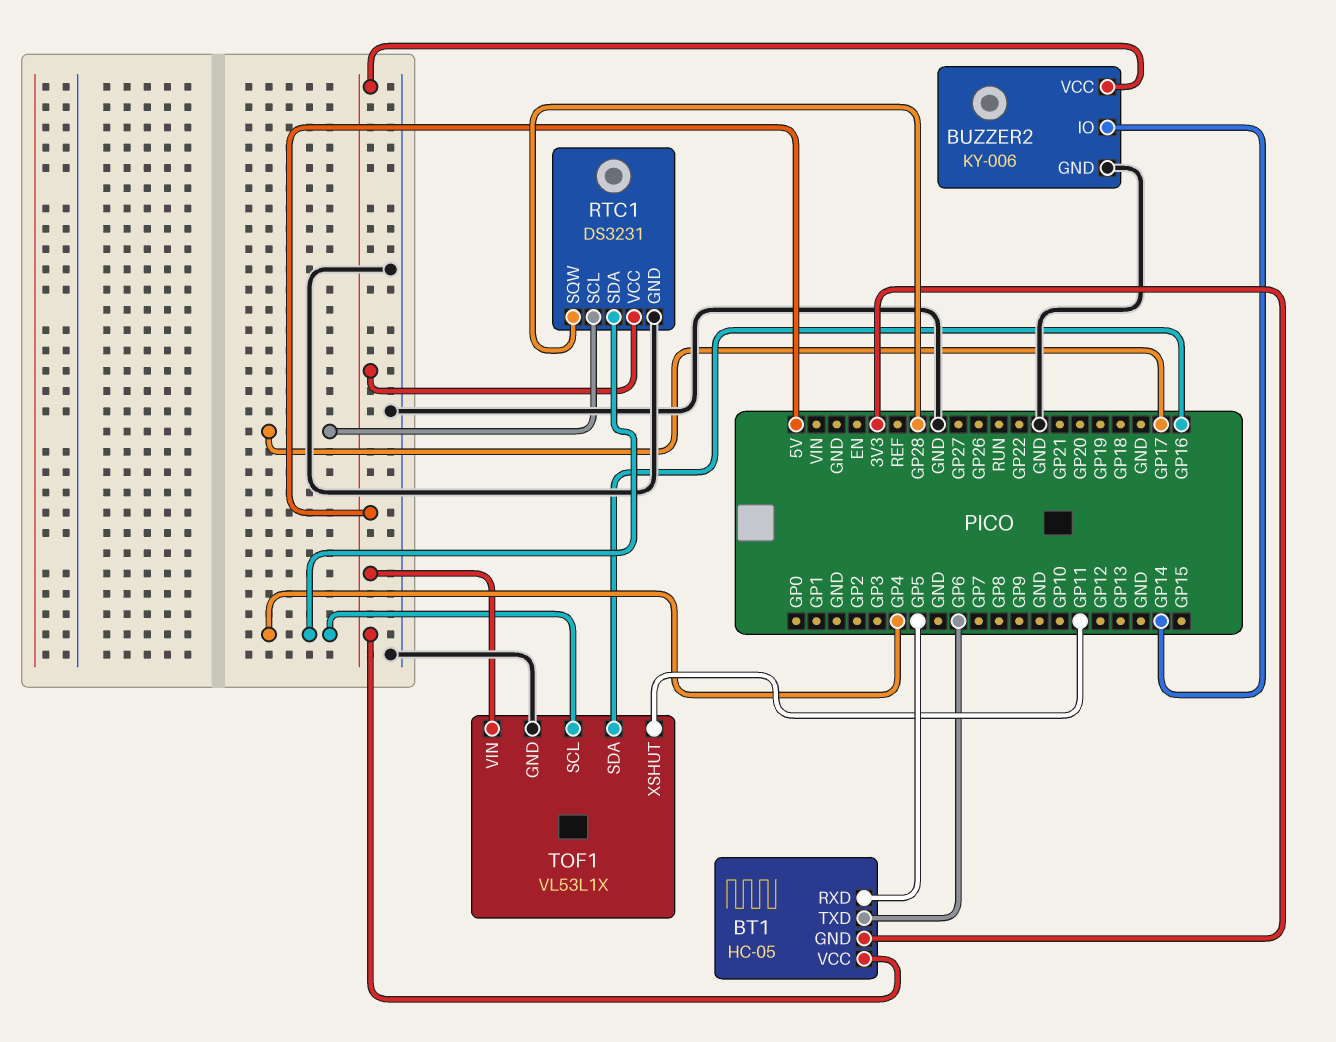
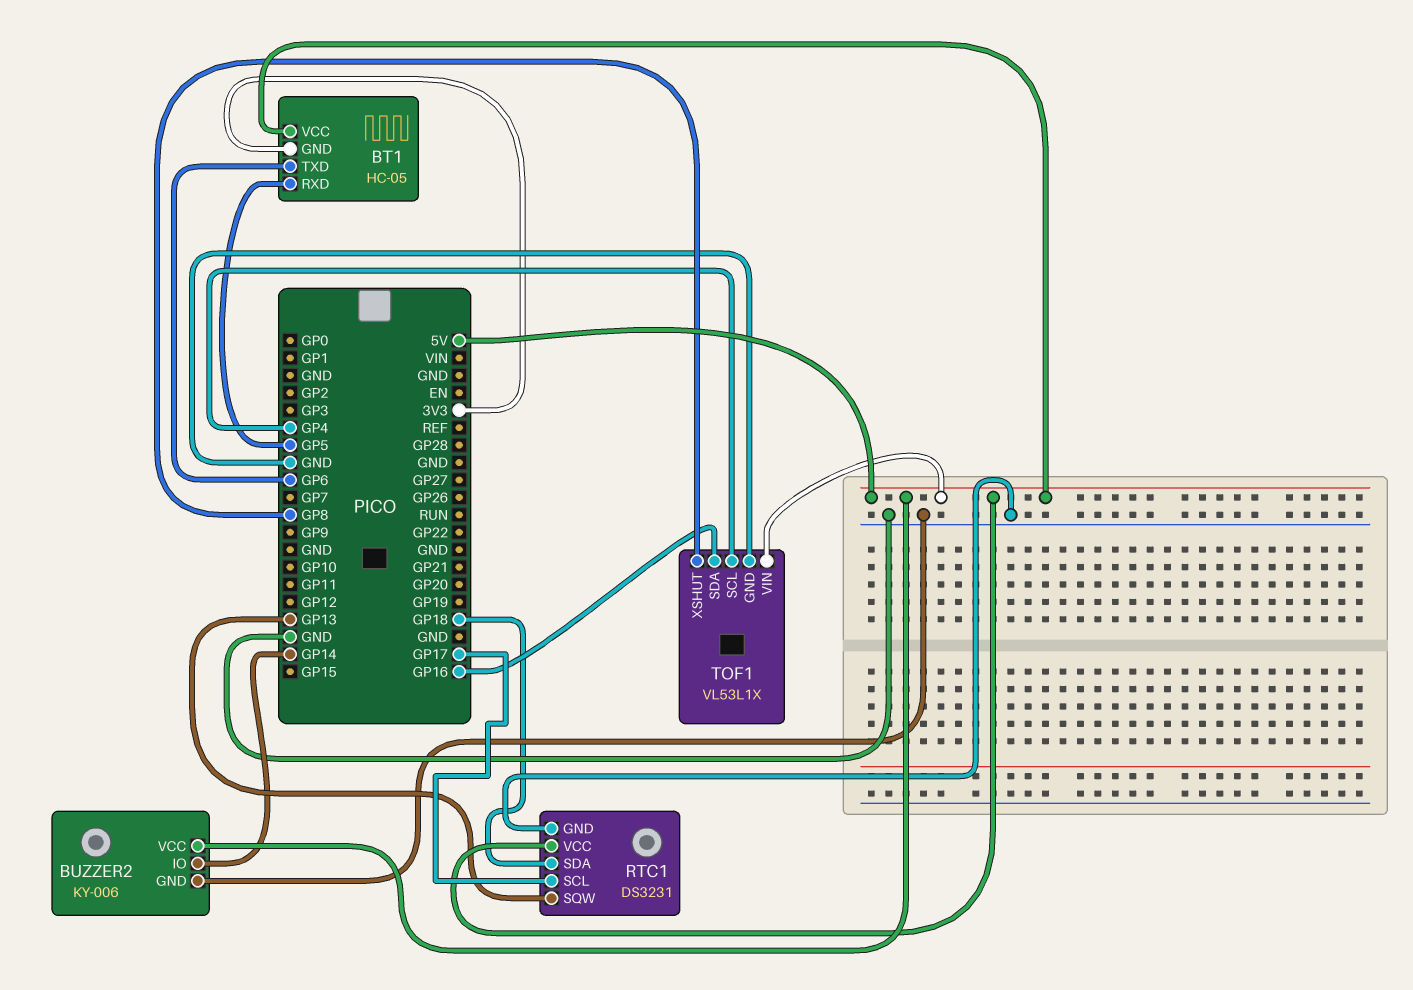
RTC1 pin SDA: GP4 -> GP18
RTC1 pin SQW: GP28 -> GP13
TOF1 pin XSHUT: GP11 -> GP8

